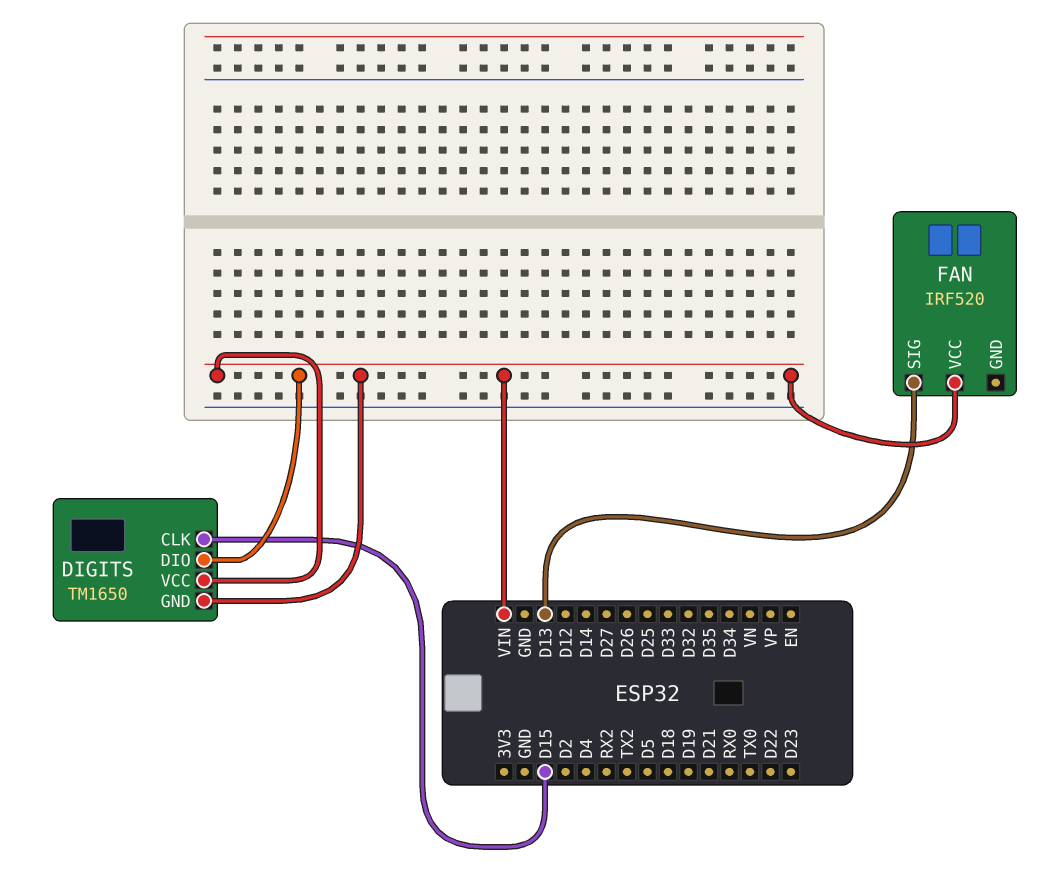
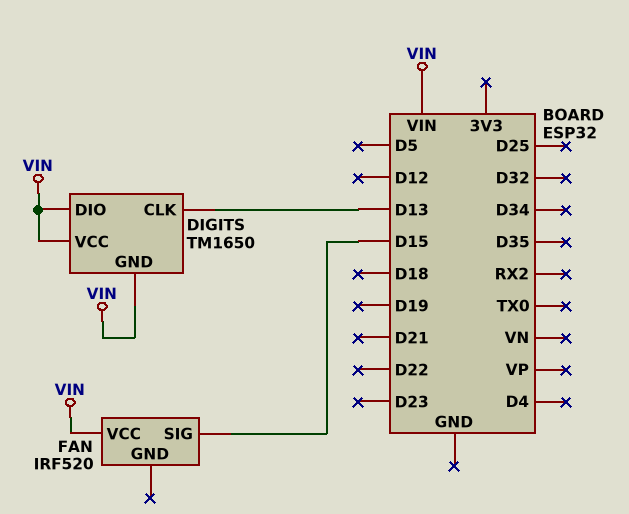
DIGITS pin CLK: D15 -> D13
FAN pin SIG: D13 -> D15

